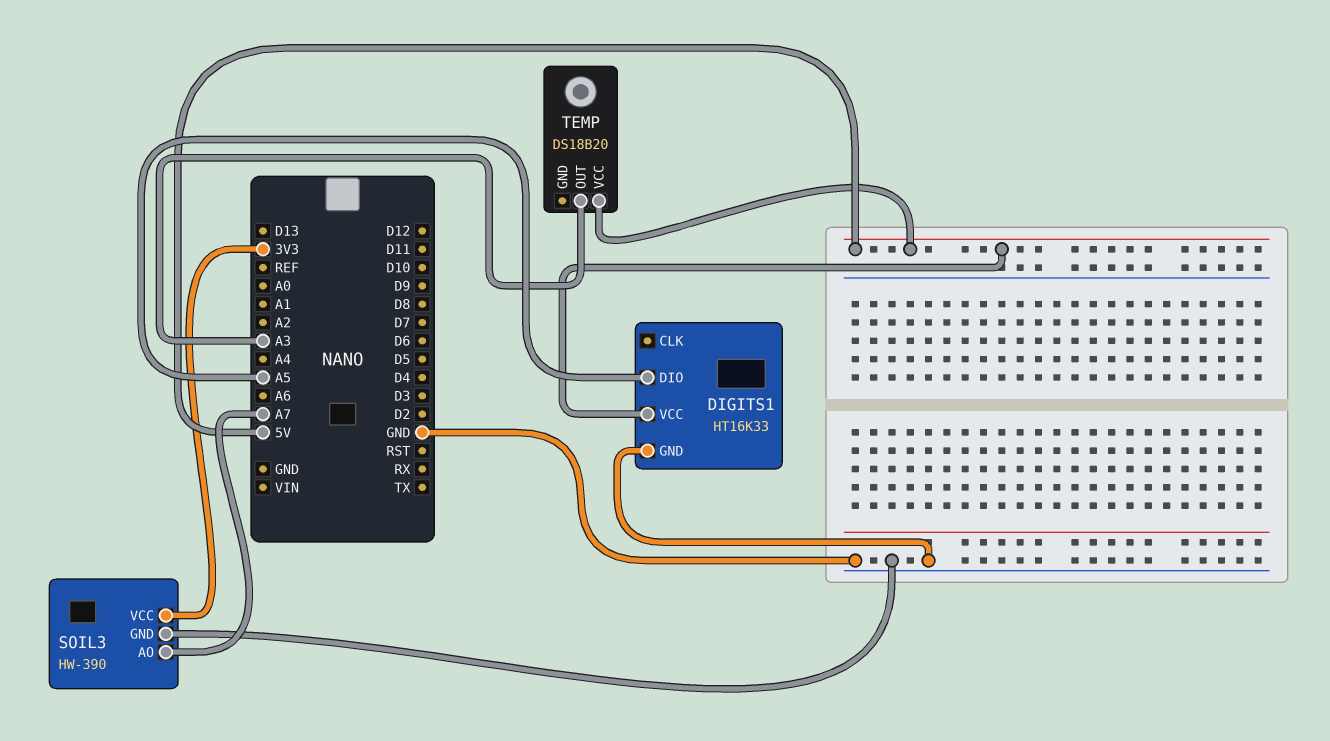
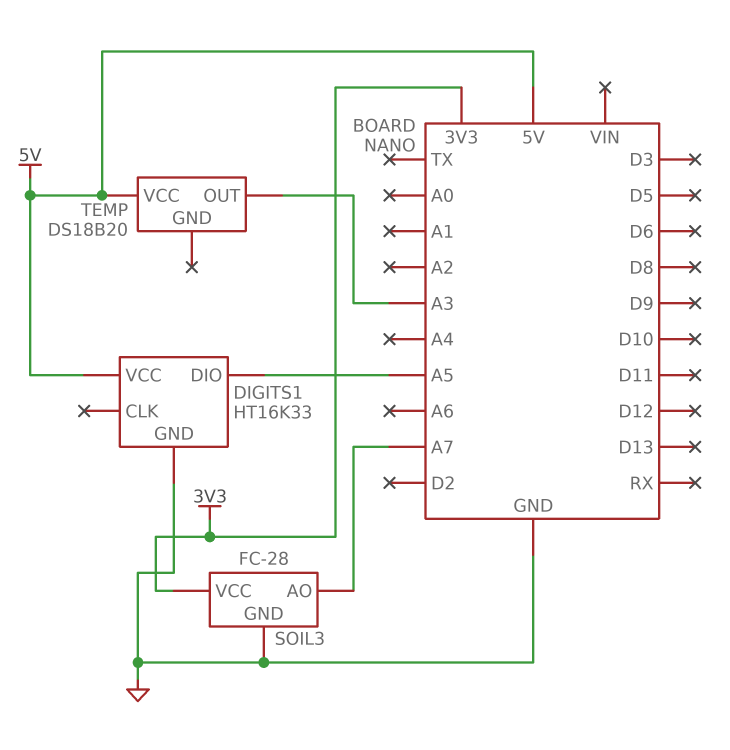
SOIL3: HW-390 -> FC-28

